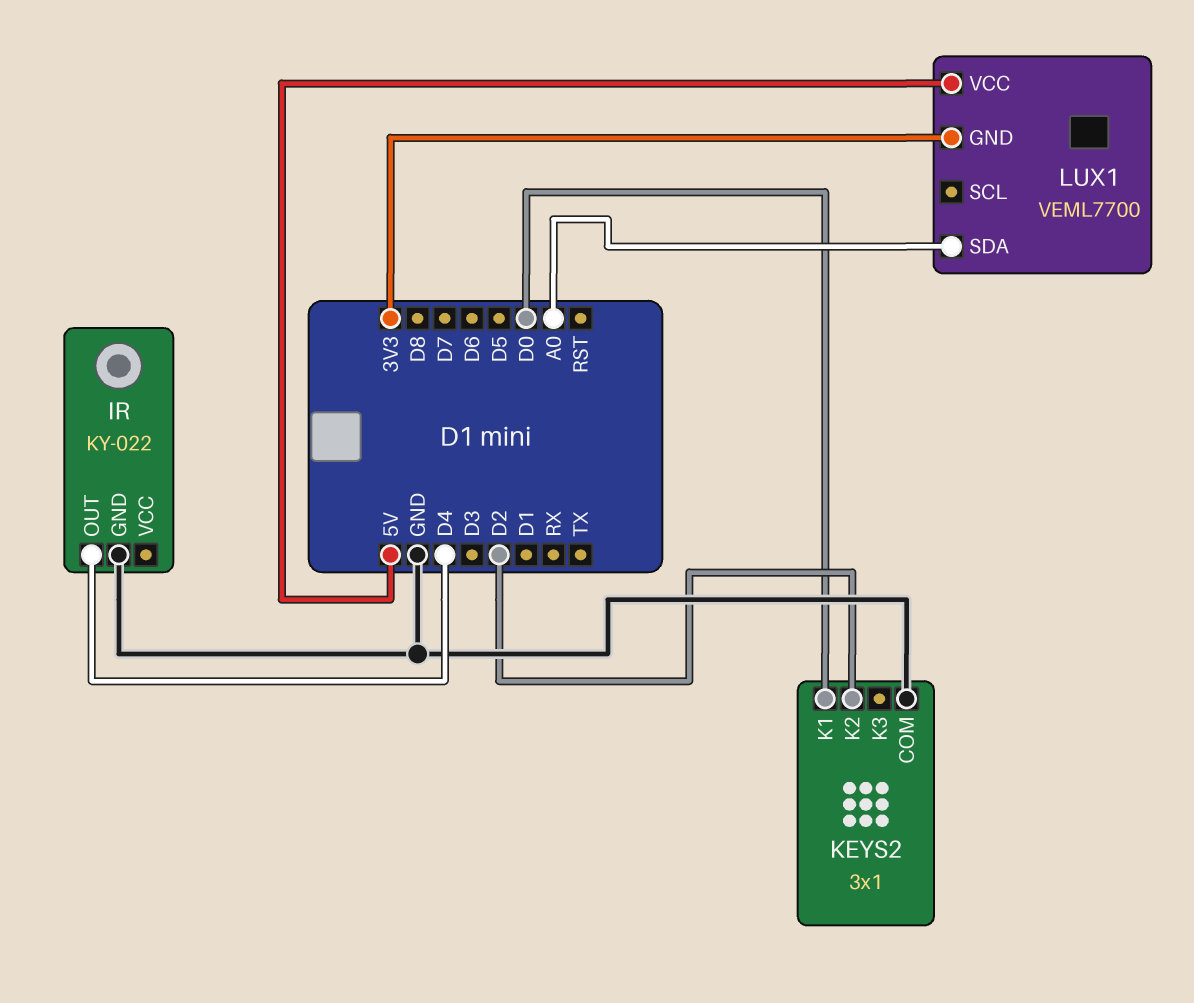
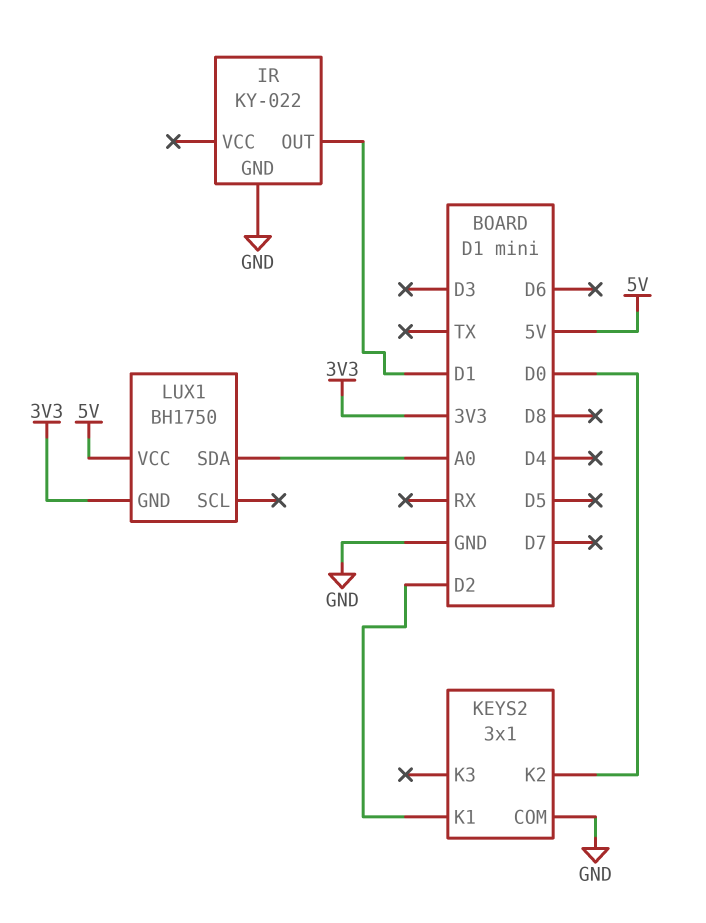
IR pin OUT: D4 -> D1
KEYS2 pin K1: D0 -> D2
KEYS2 pin K2: D2 -> D0
LUX1: VEML7700 -> BH1750

